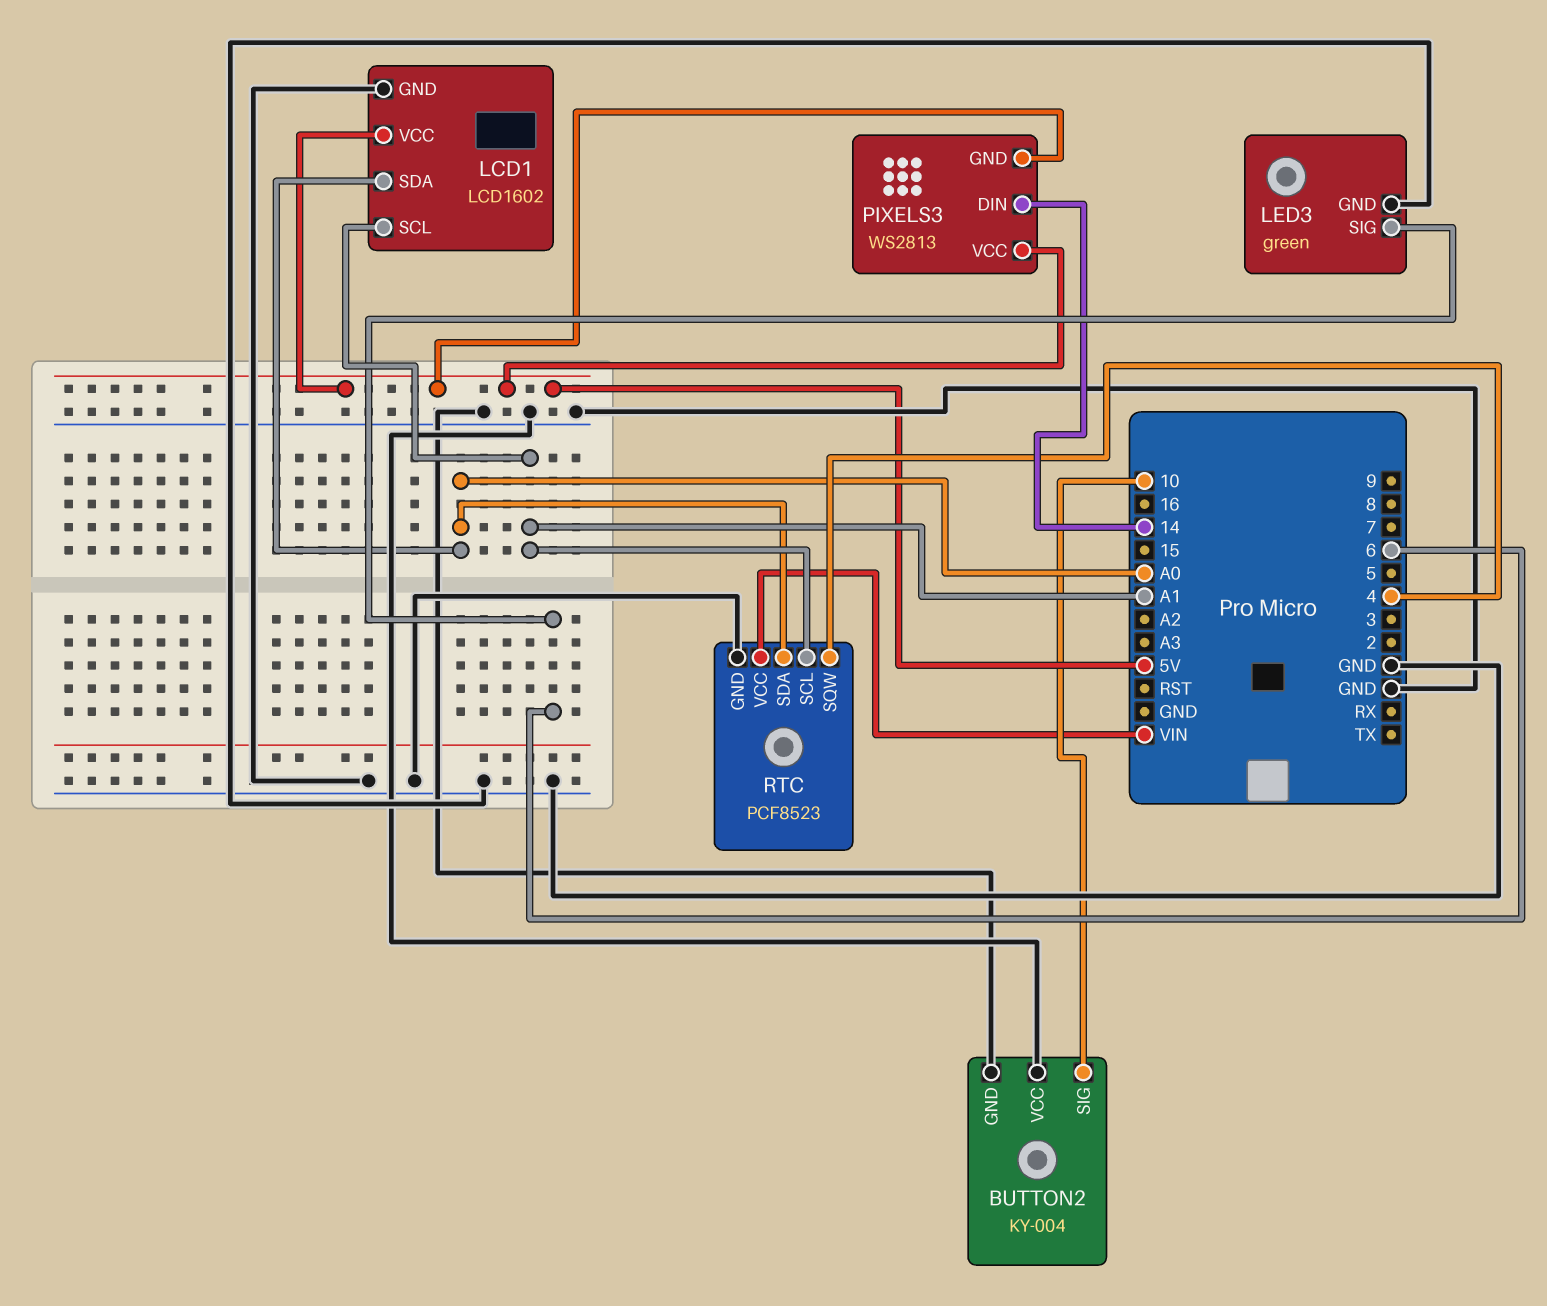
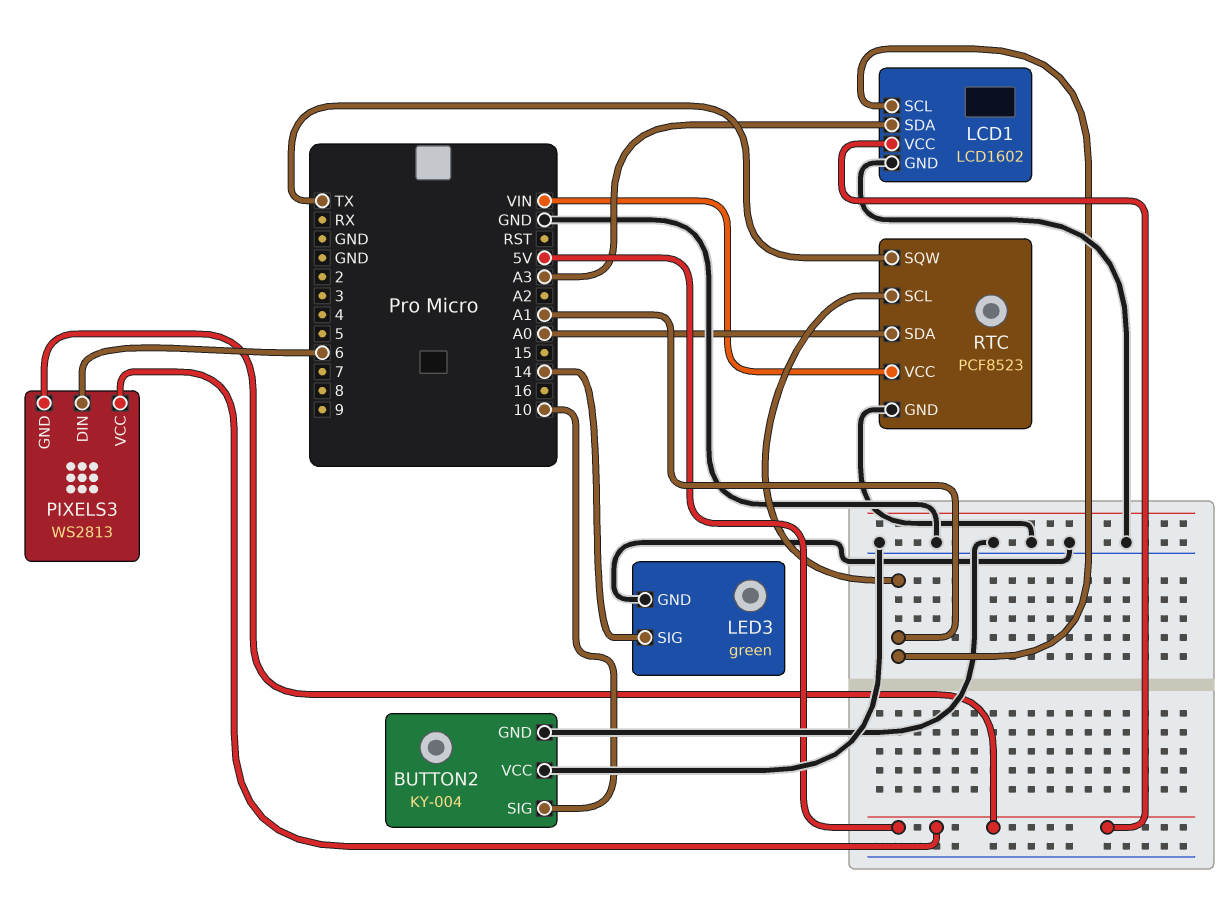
LCD1 pin SDA: A0 -> A3
LED3 pin SIG: 6 -> 14
PIXELS3 pin DIN: 14 -> 6
RTC pin SQW: 4 -> TX

